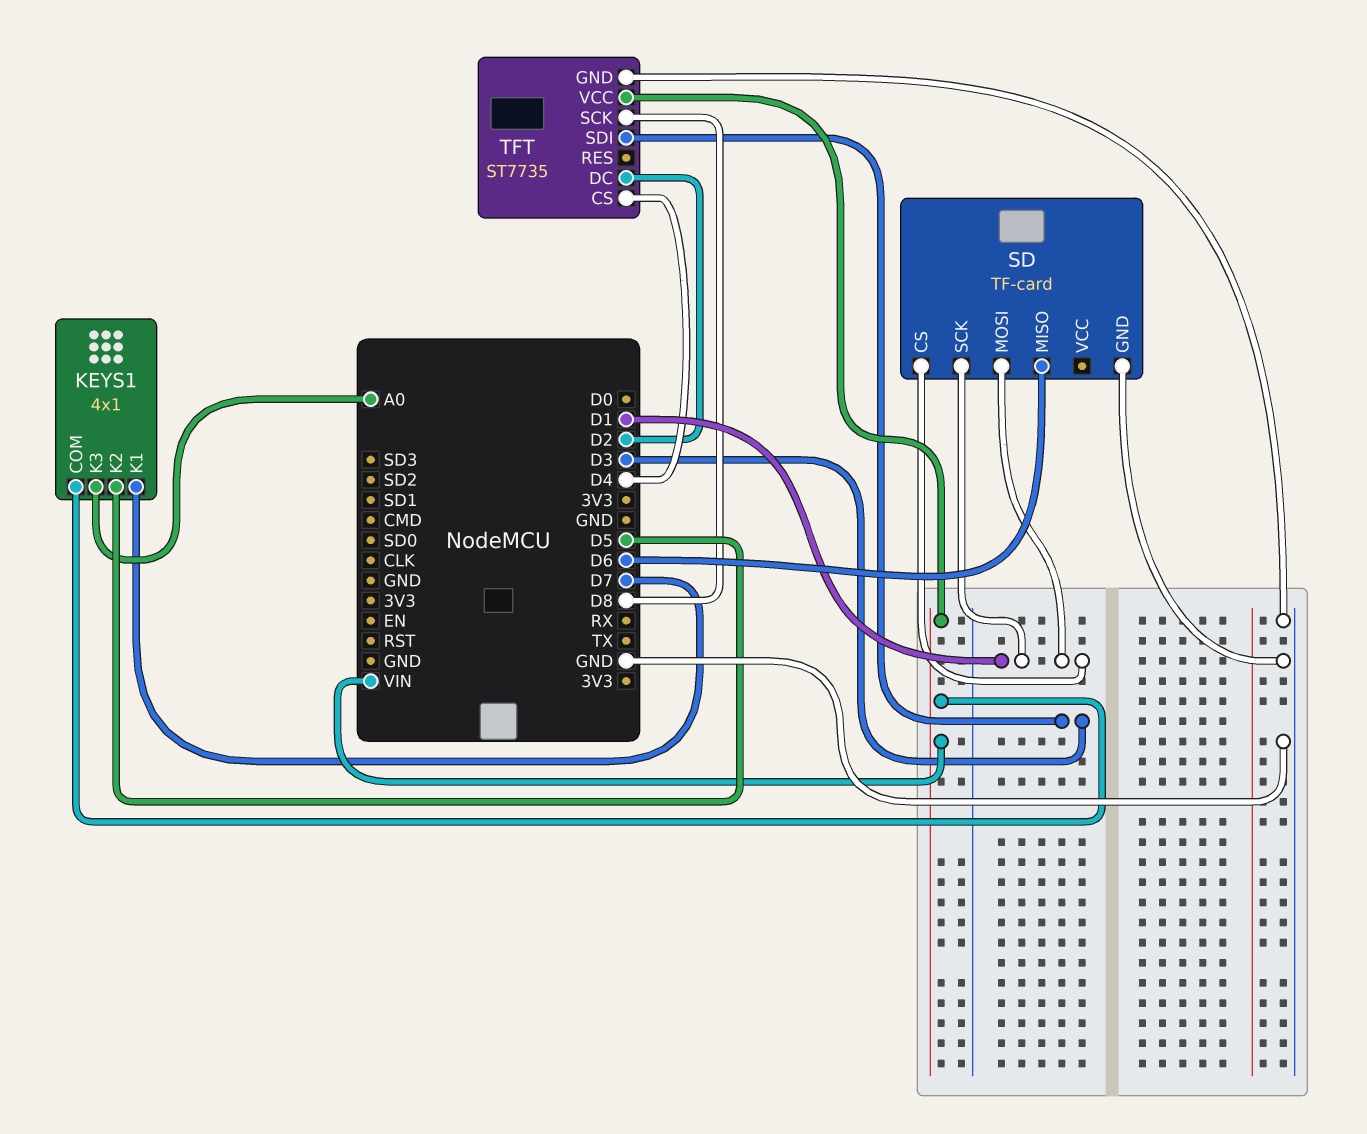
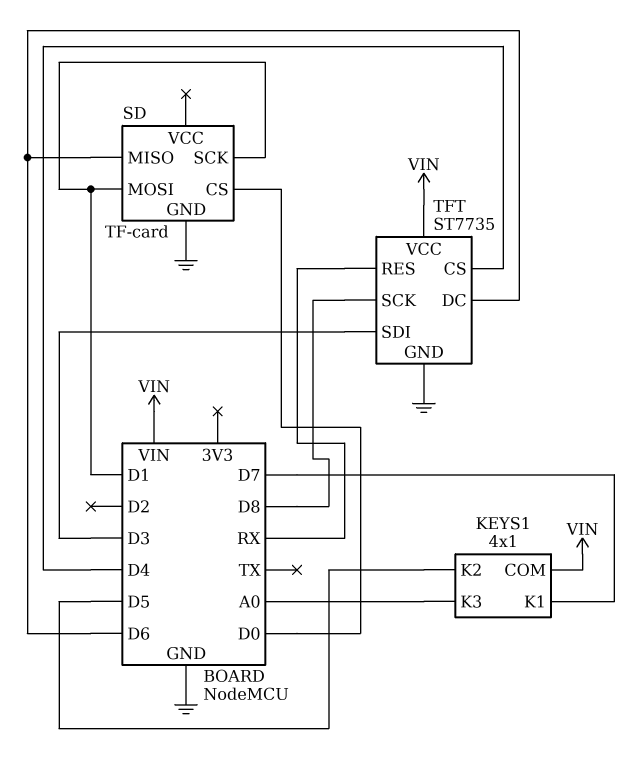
SD pin CS: D1 -> D0
TFT pin DC: D2 -> D6
TFT pin RES: none -> RX

